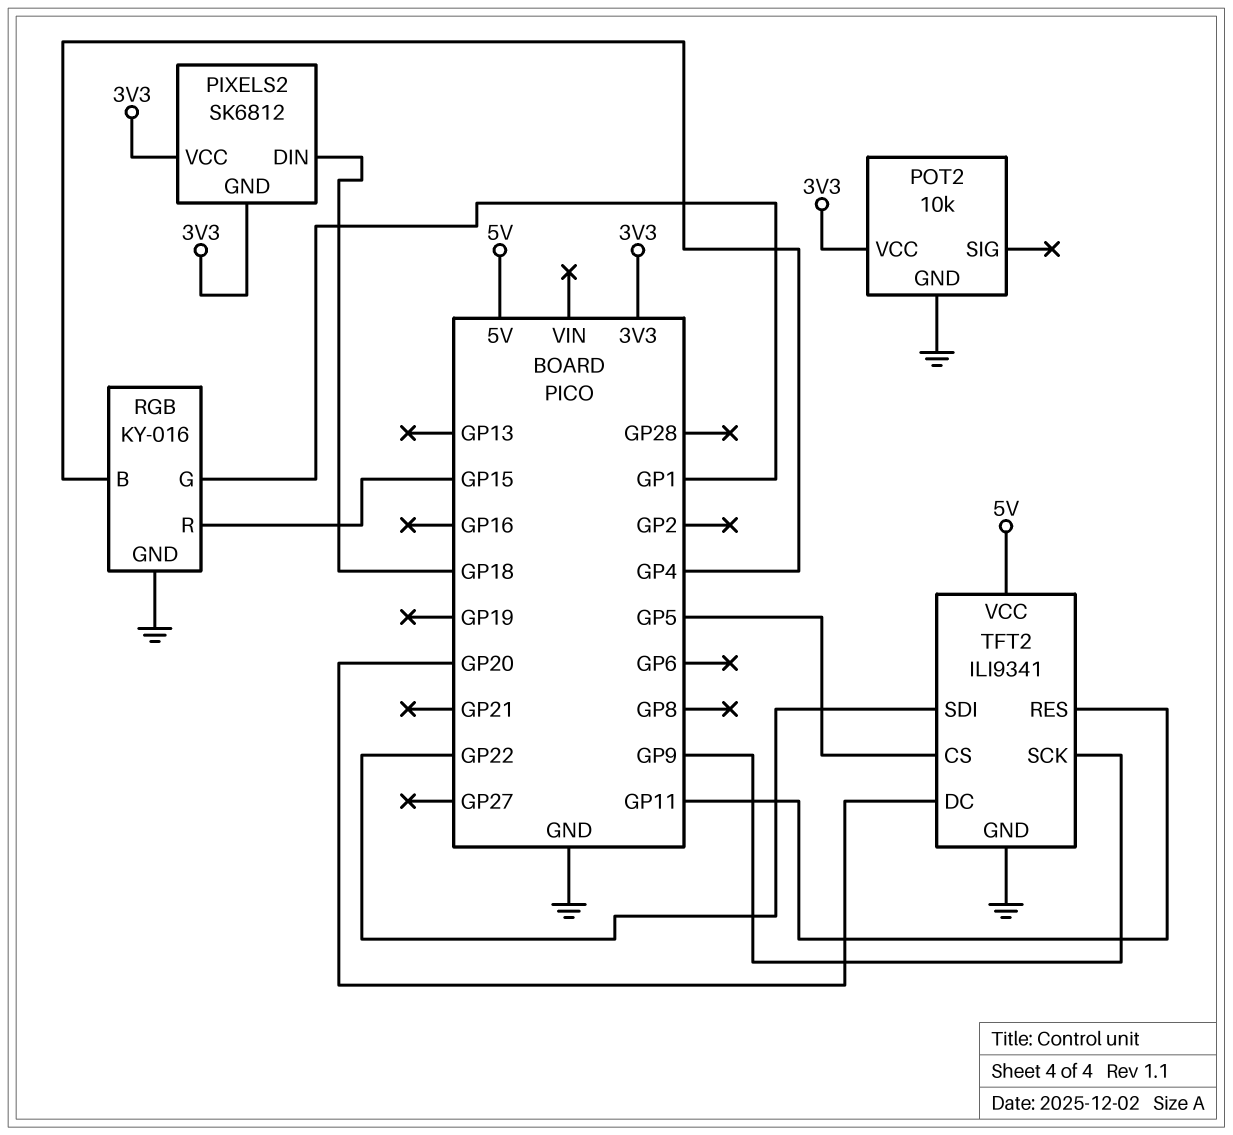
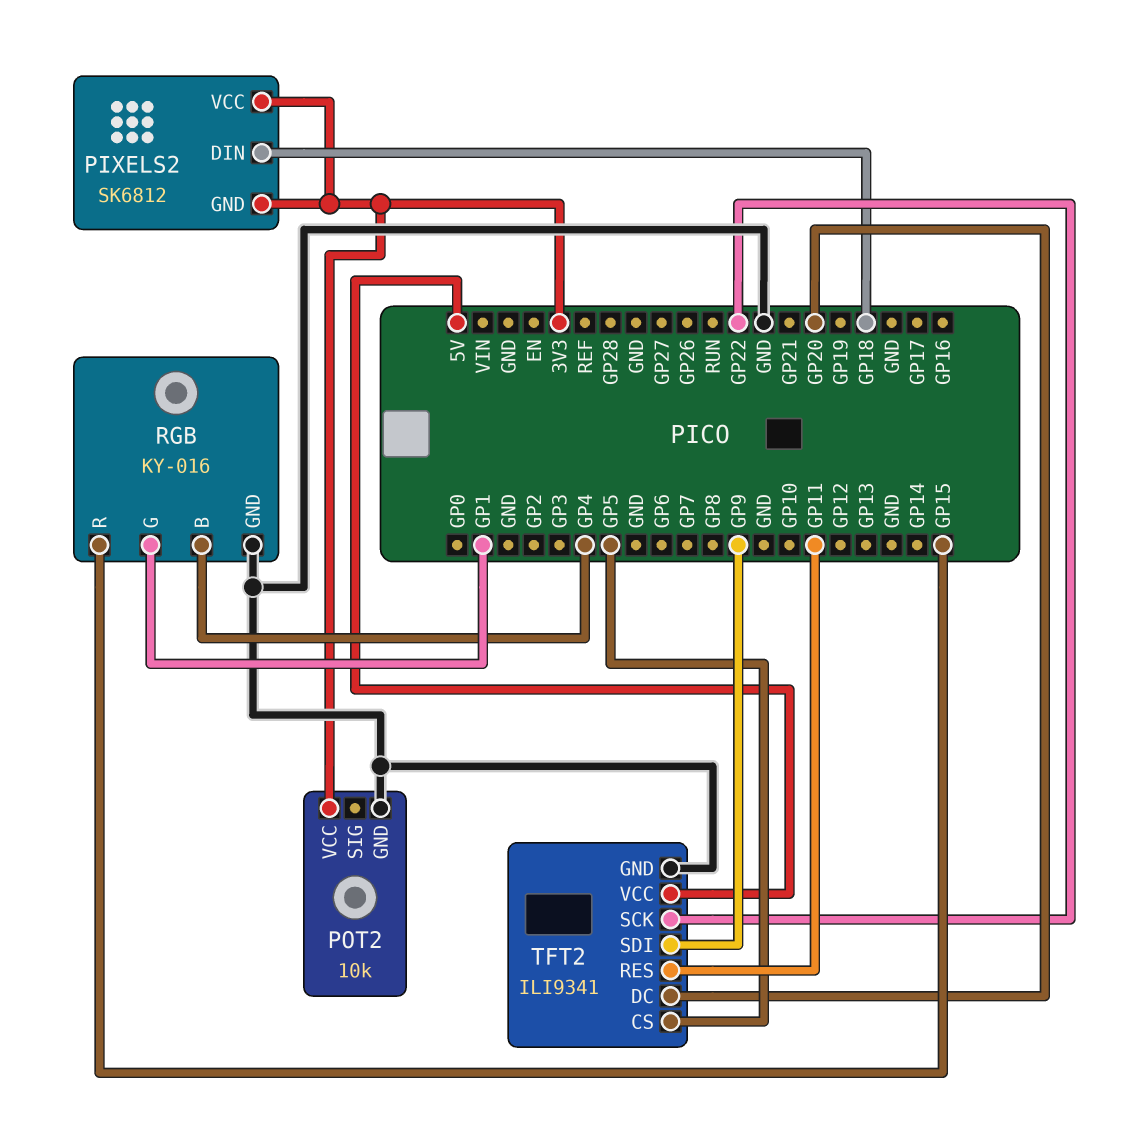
TFT2 pin SCK: GP9 -> GP22
TFT2 pin SDI: GP22 -> GP9

